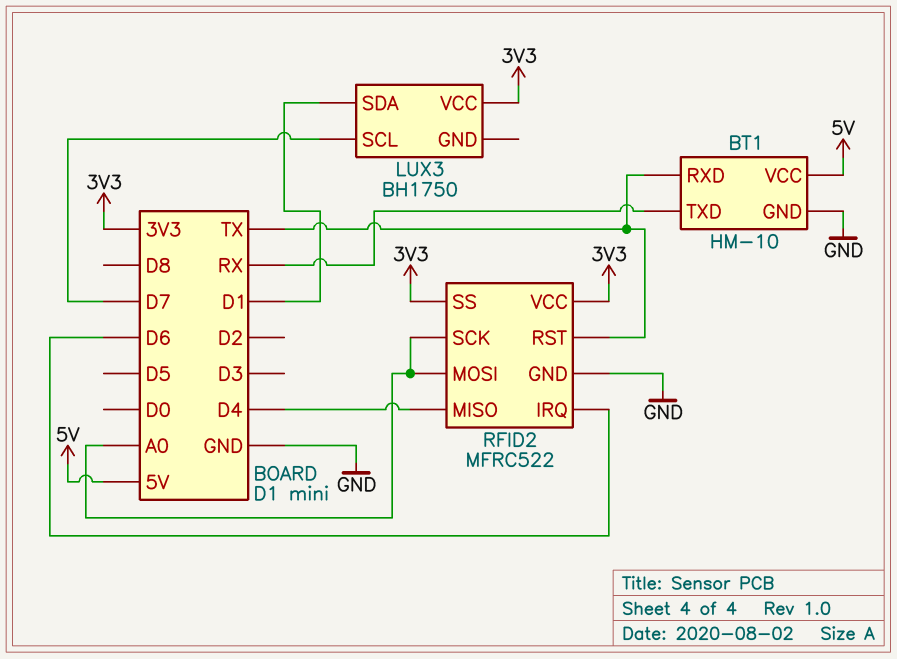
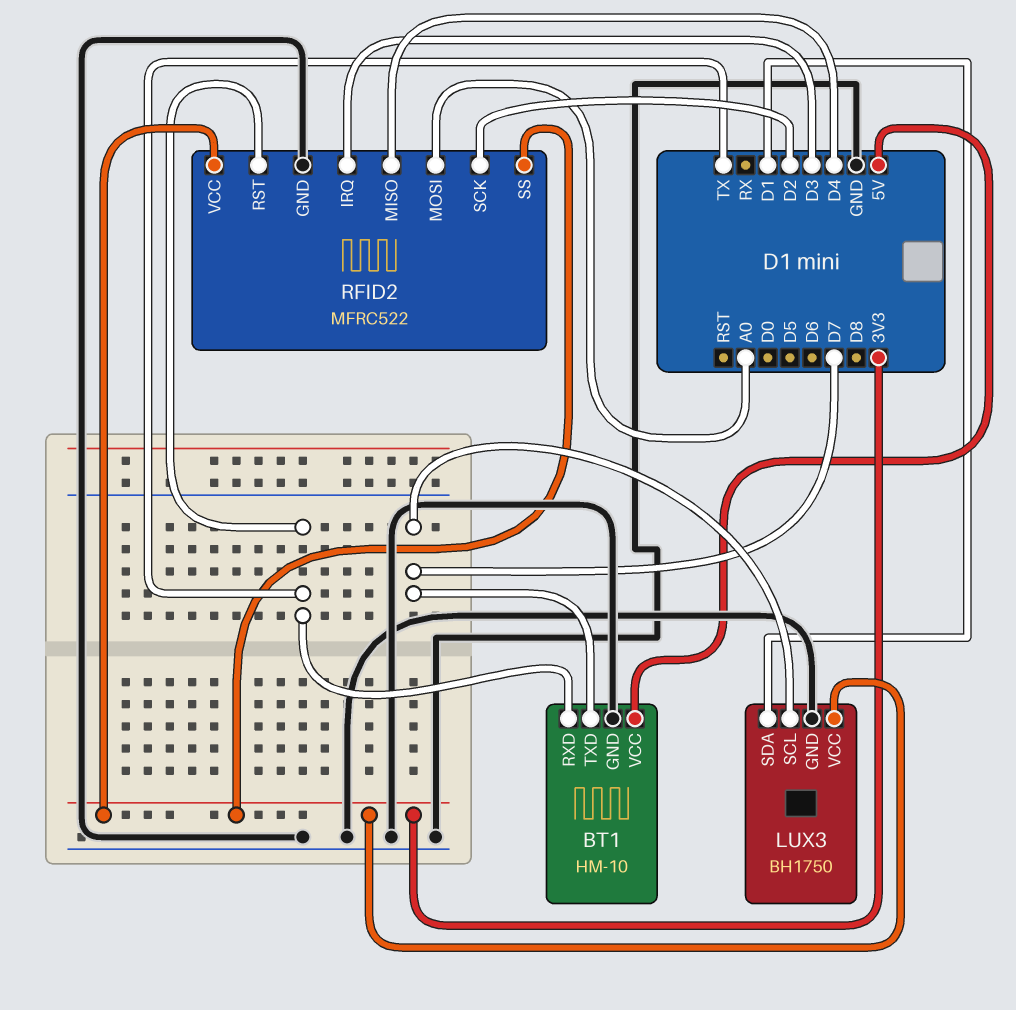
BT1 pin TXD: RX -> D7
LUX3 pin GND: none -> GND
RFID2 pin IRQ: D6 -> D3
RFID2 pin SCK: A0 -> D2

